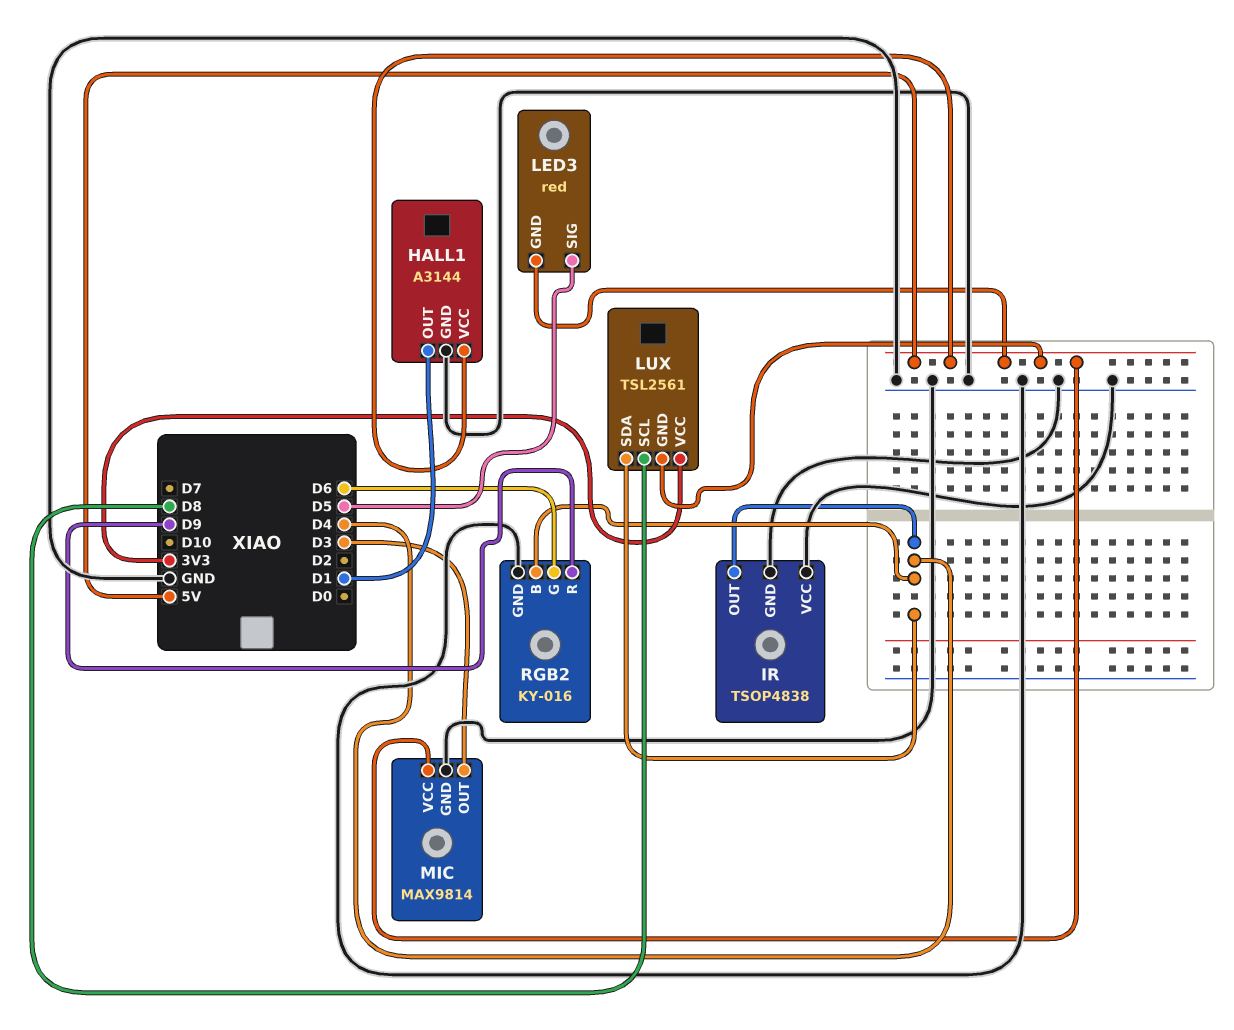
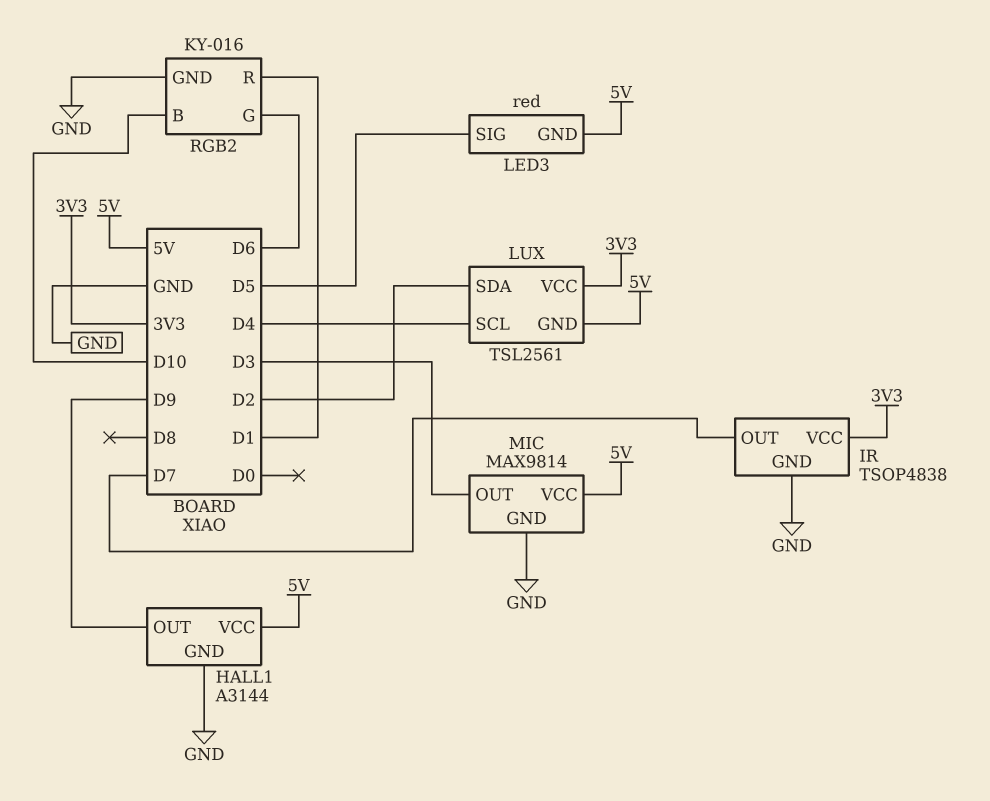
HALL1 pin OUT: D1 -> D9
IR pin OUT: D4 -> D7
IR pin VCC: GND -> 3V3
LUX pin SCL: D8 -> D4
LUX pin SDA: D4 -> D2
RGB2 pin B: D4 -> D10
RGB2 pin R: D9 -> D1

